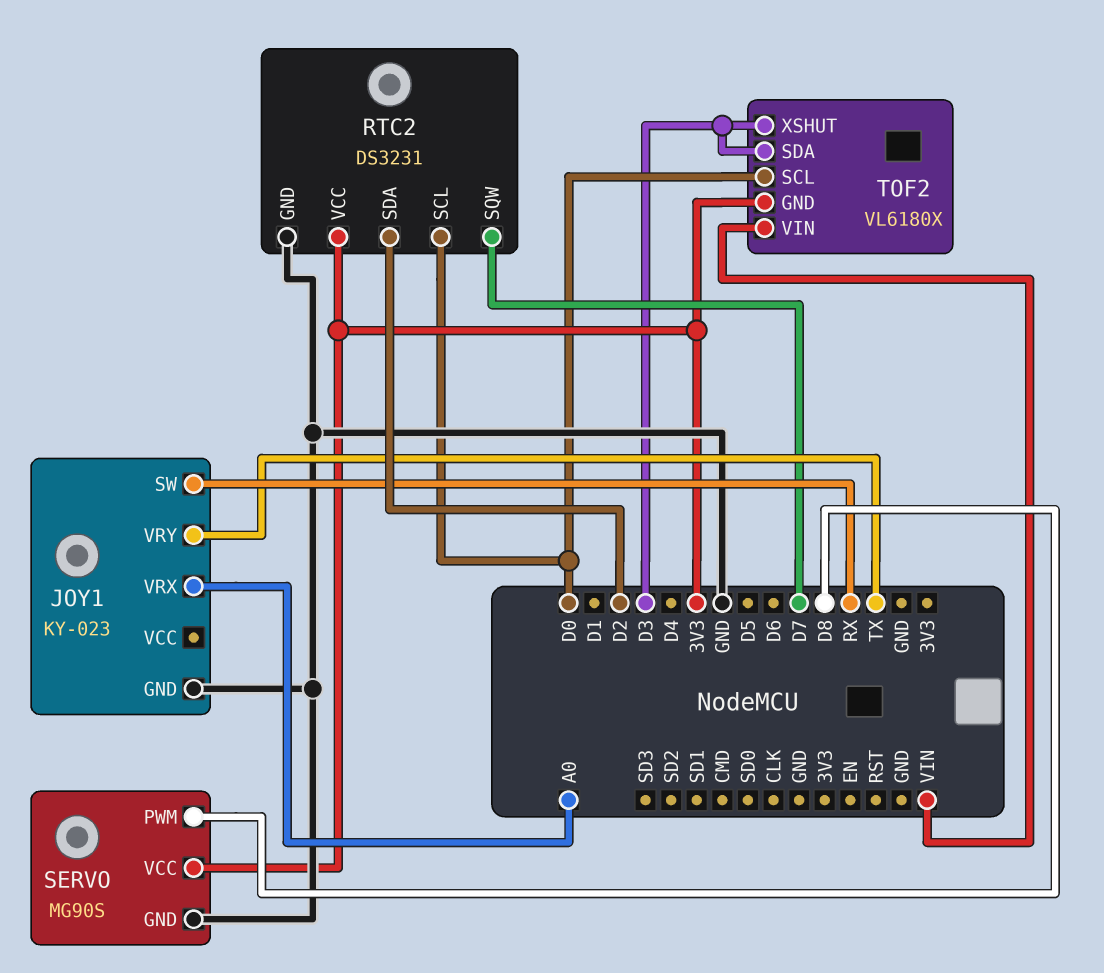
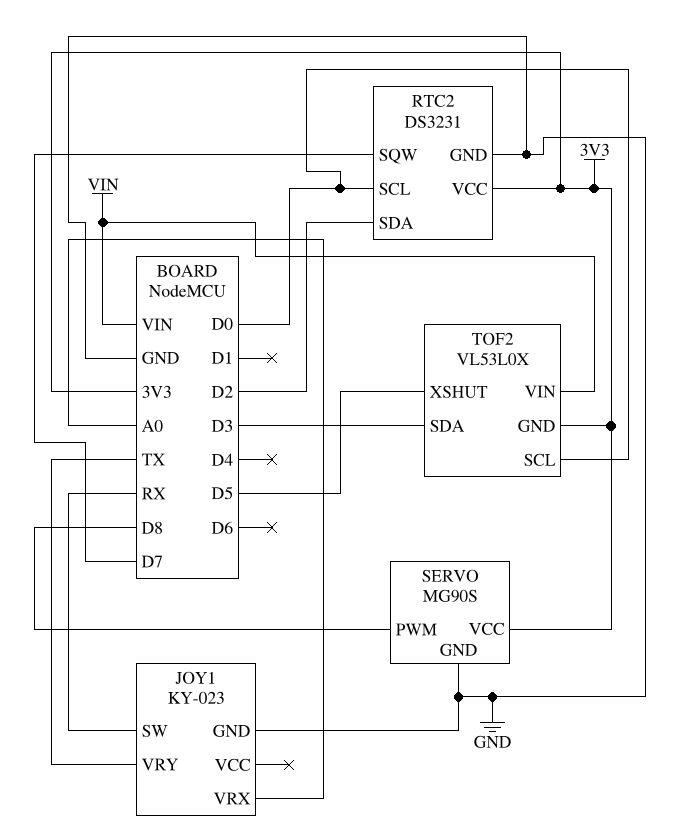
TOF2: VL6180X -> VL53L0X
TOF2 pin XSHUT: D3 -> D5

